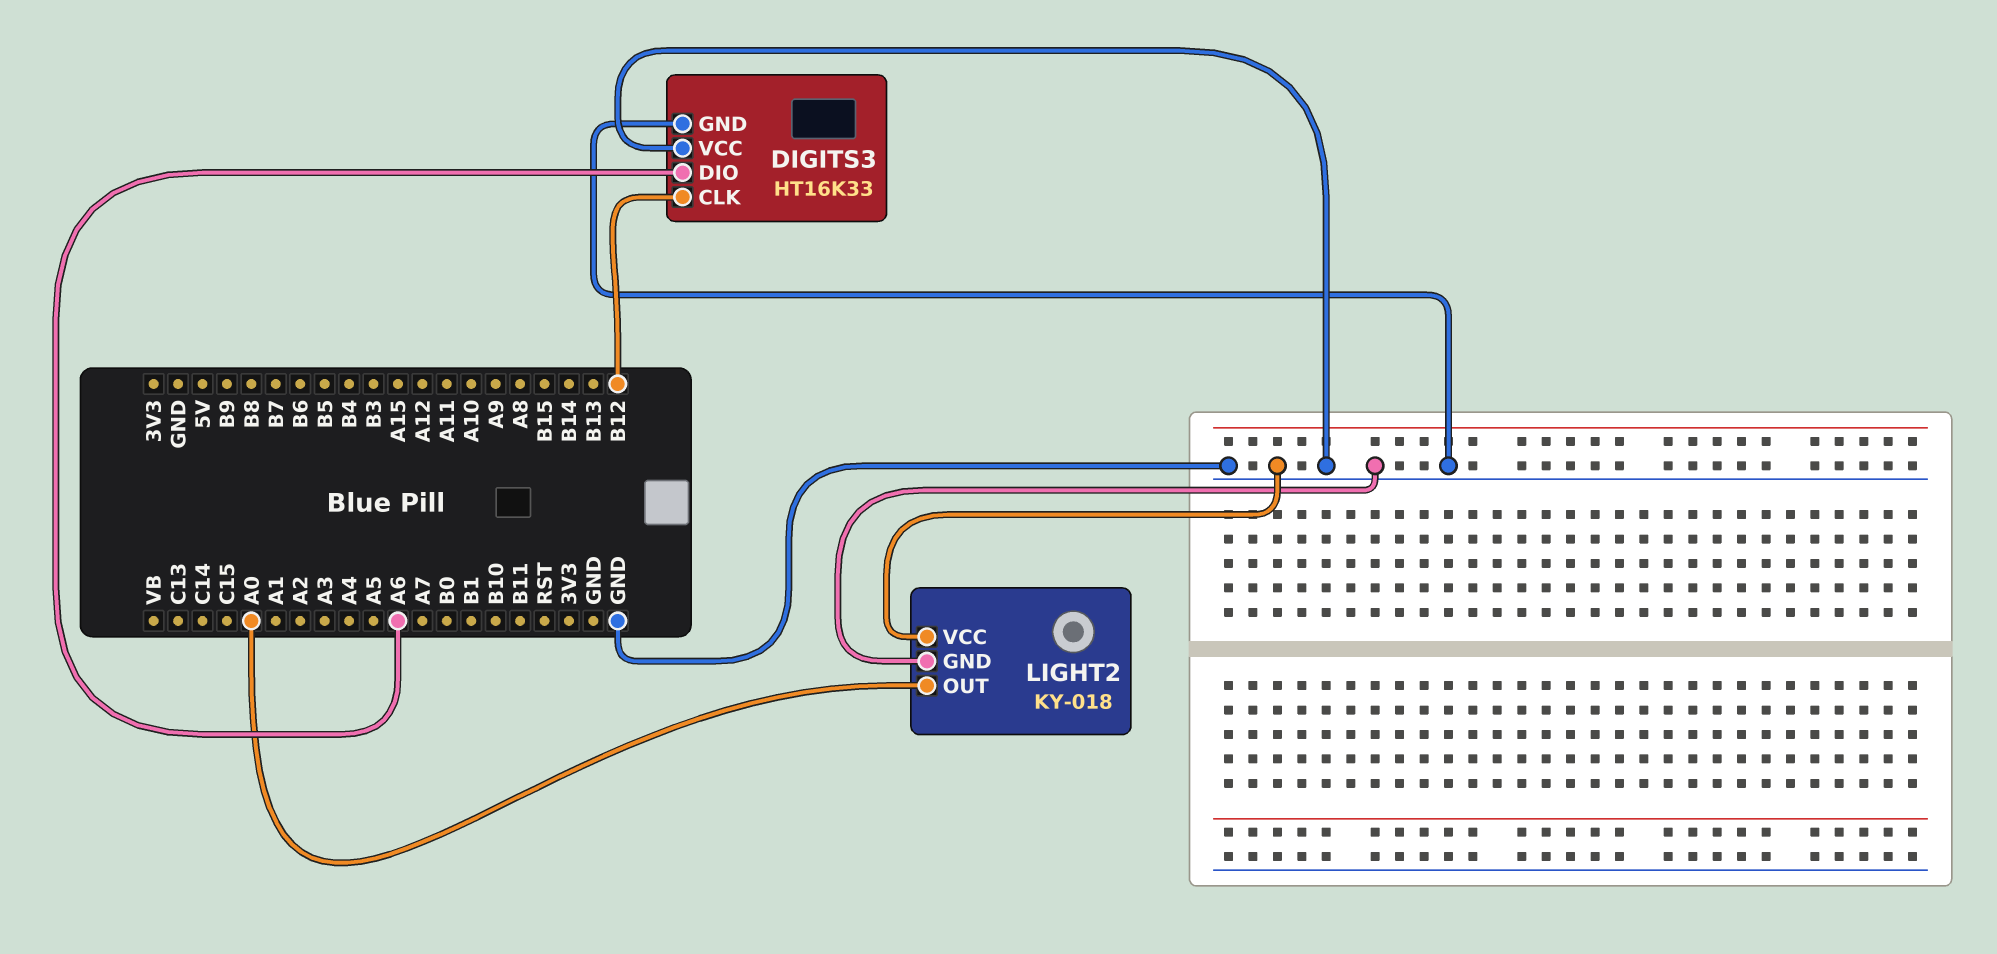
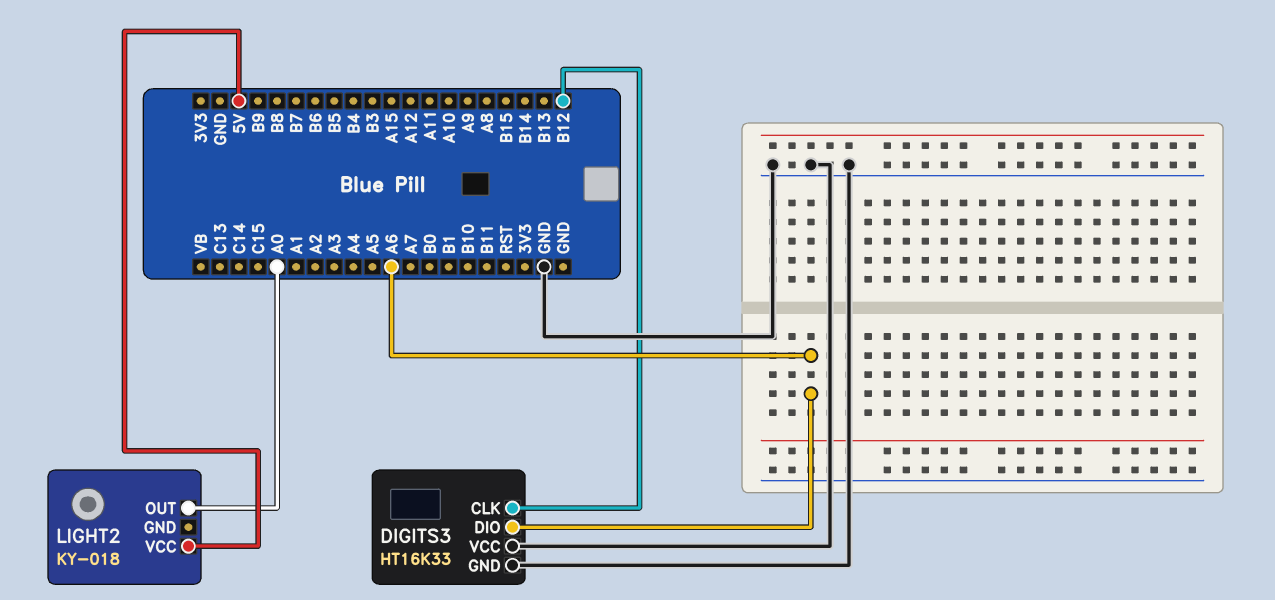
LIGHT2 pin GND: GND -> none
LIGHT2 pin VCC: GND -> 5V

